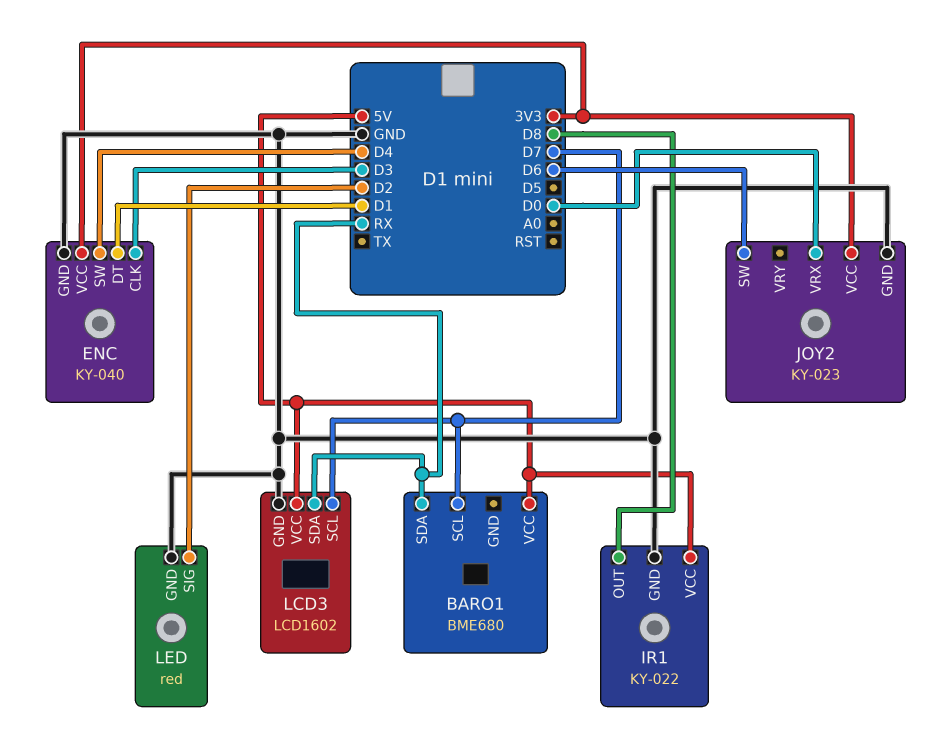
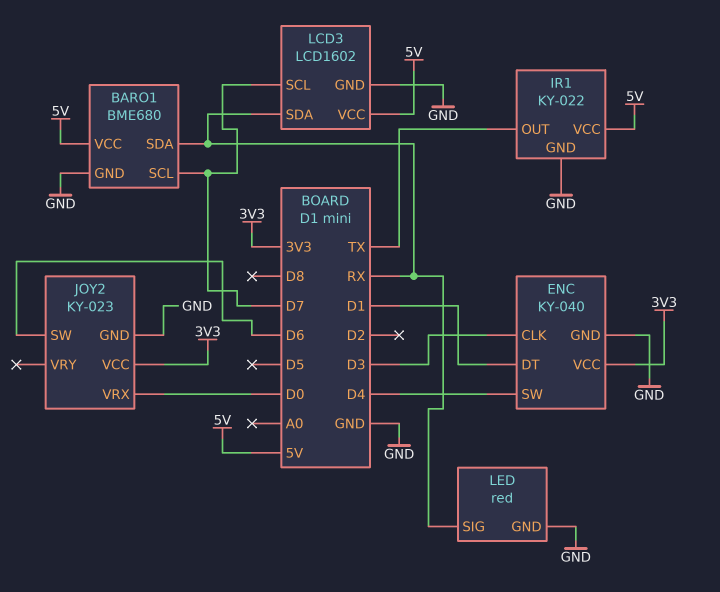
BARO1 pin GND: none -> GND
IR1 pin OUT: D8 -> TX
LED pin SIG: D2 -> RX

